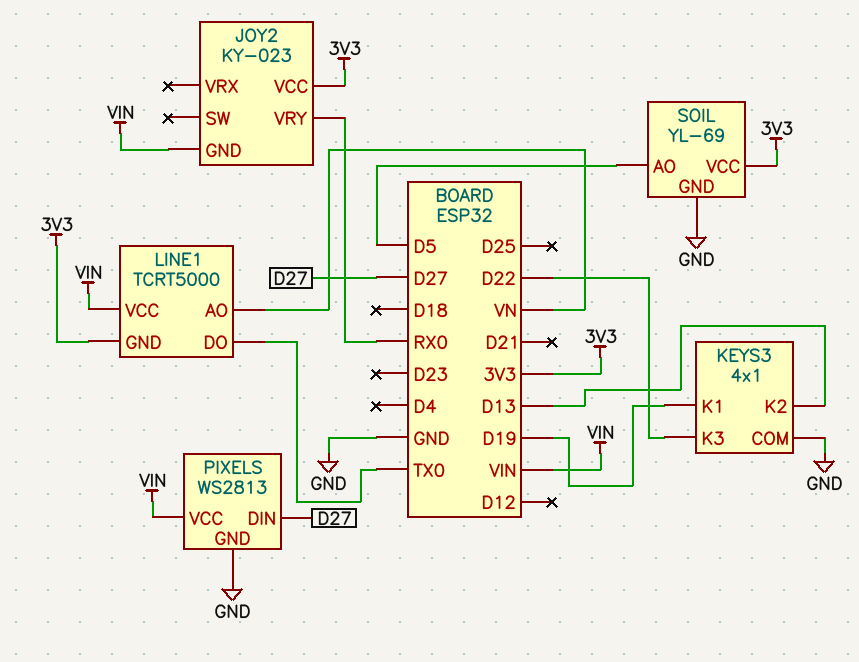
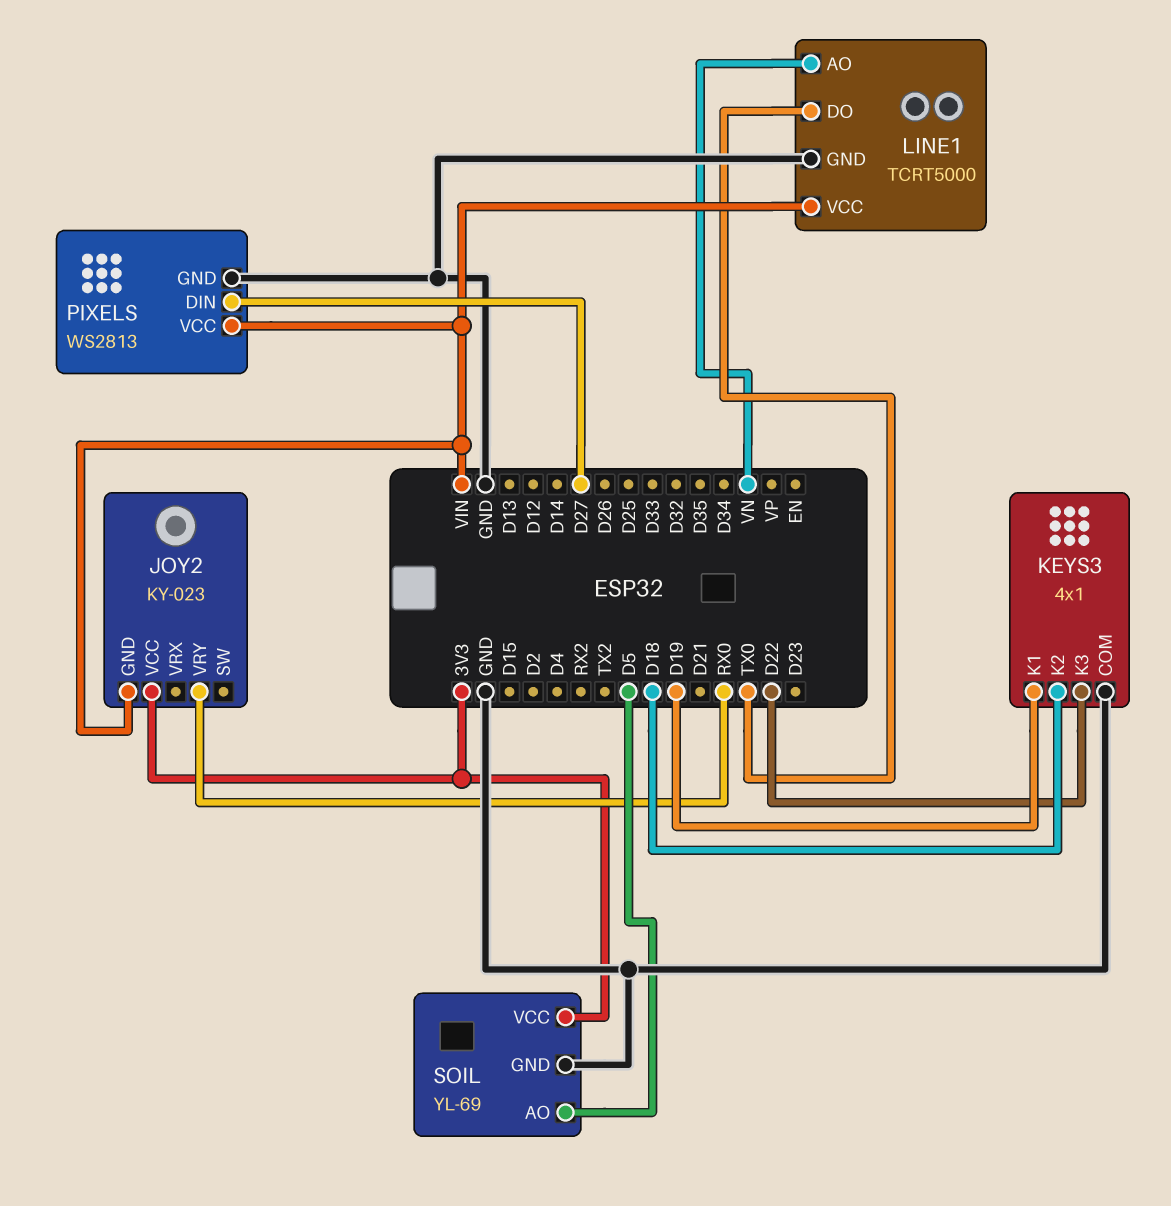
KEYS3 pin K2: D13 -> D18
LINE1 pin GND: 3V3 -> GND

